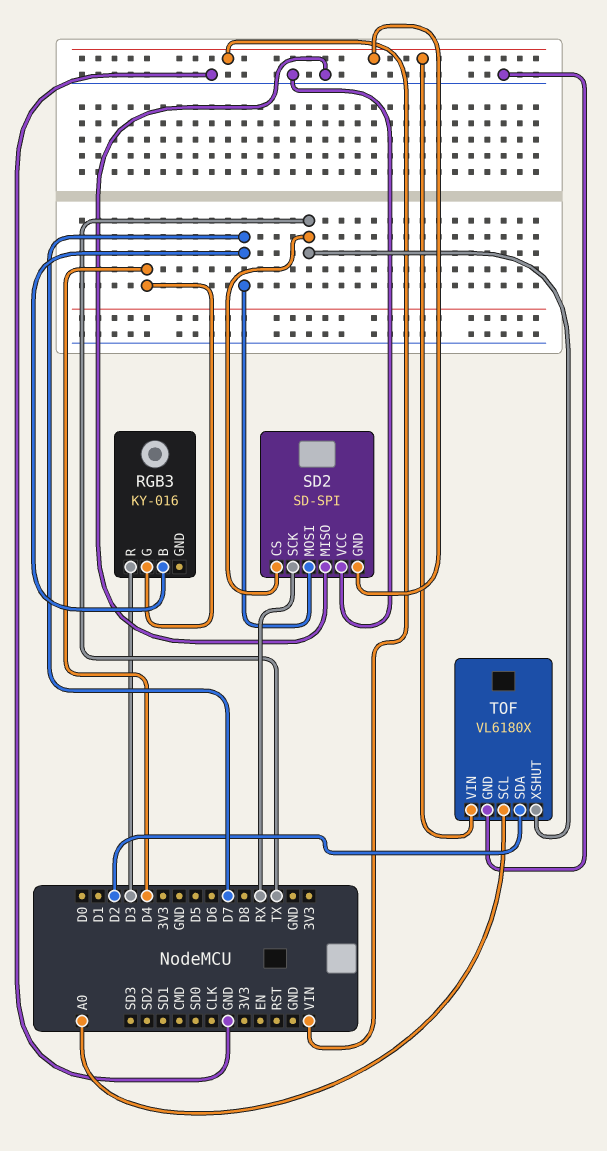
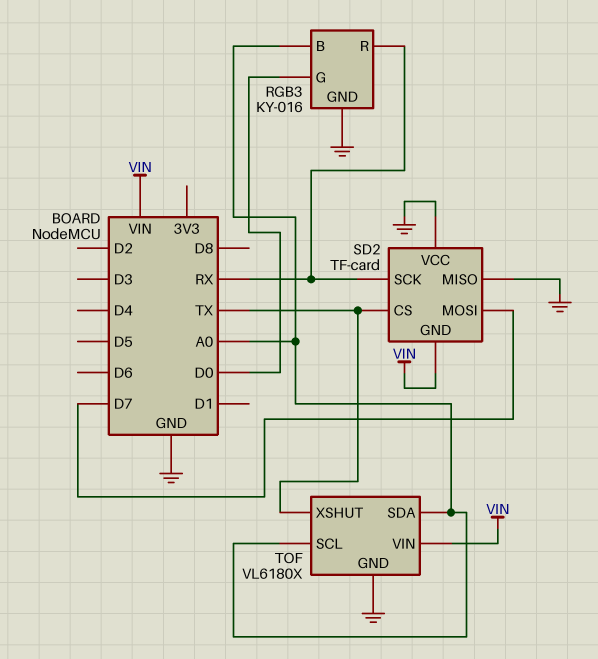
RGB3 pin B: D7 -> A0
RGB3 pin G: D4 -> D0
RGB3 pin GND: none -> GND
RGB3 pin R: D3 -> RX
SD2: SD-SPI -> TF-card
TOF pin SDA: D2 -> A0

